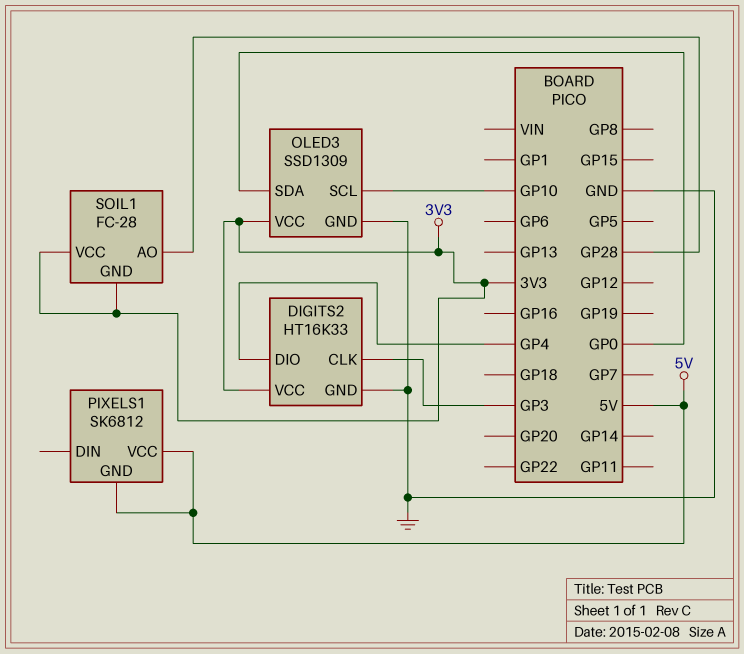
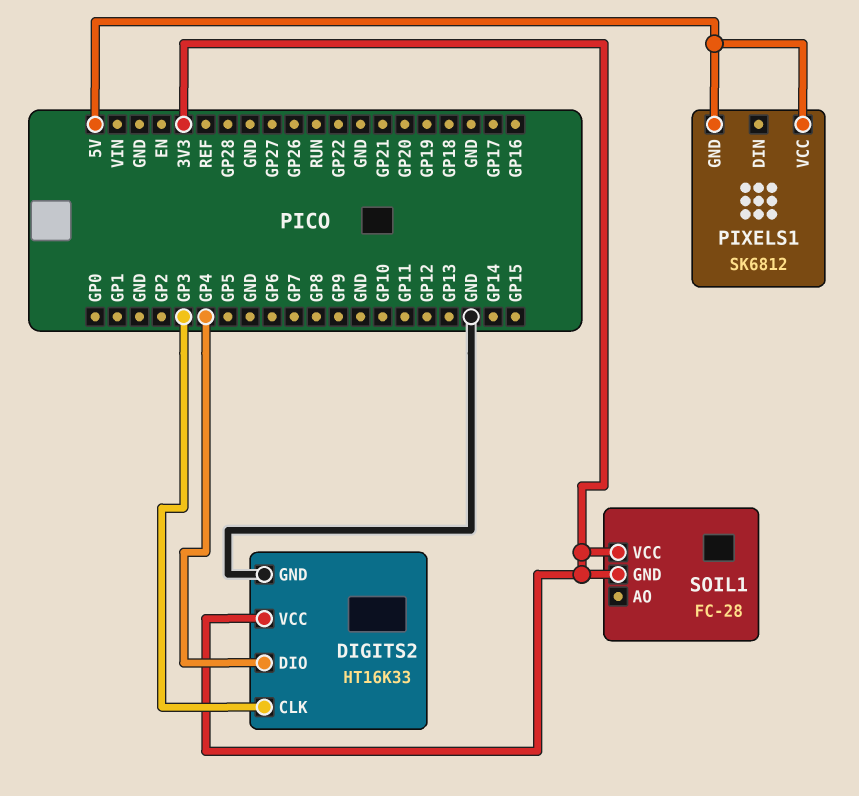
OLED3: SSD1309 -> none
OLED3 pin GND: GND -> none
OLED3 pin SCL: GP10 -> none
OLED3 pin SDA: GP0 -> none
OLED3 pin VCC: 3V3 -> none
SOIL1 pin AO: GP28 -> none

